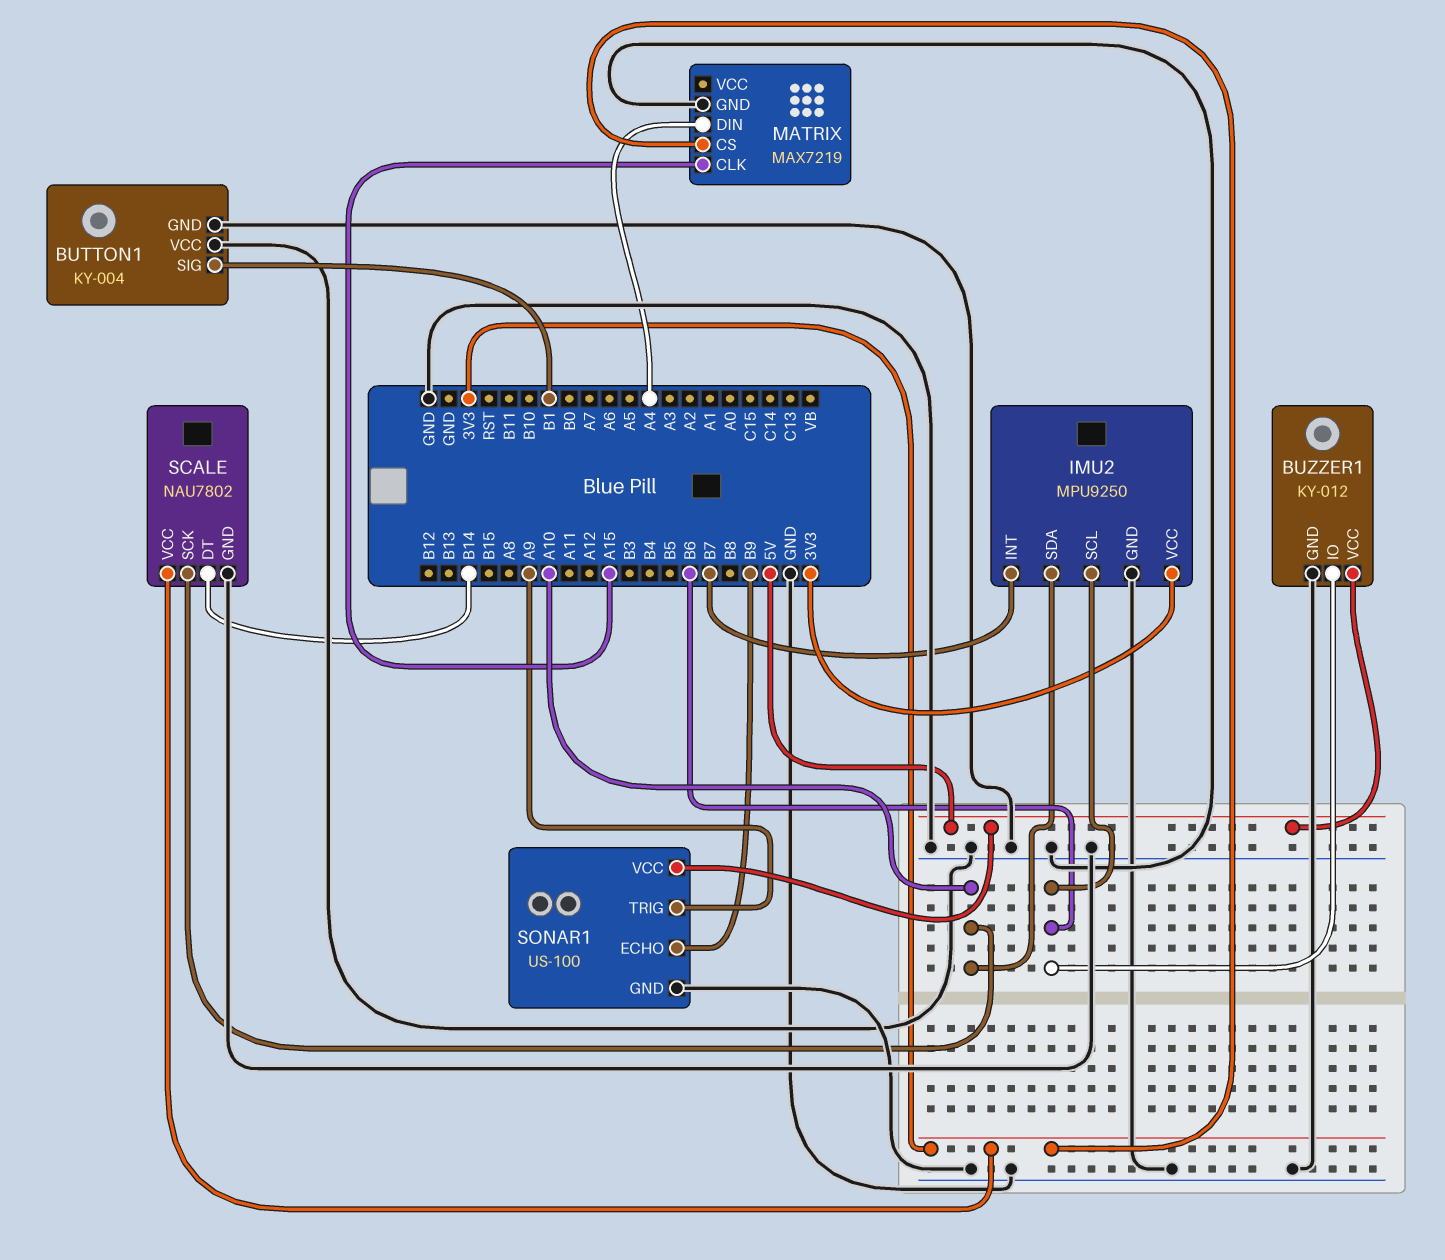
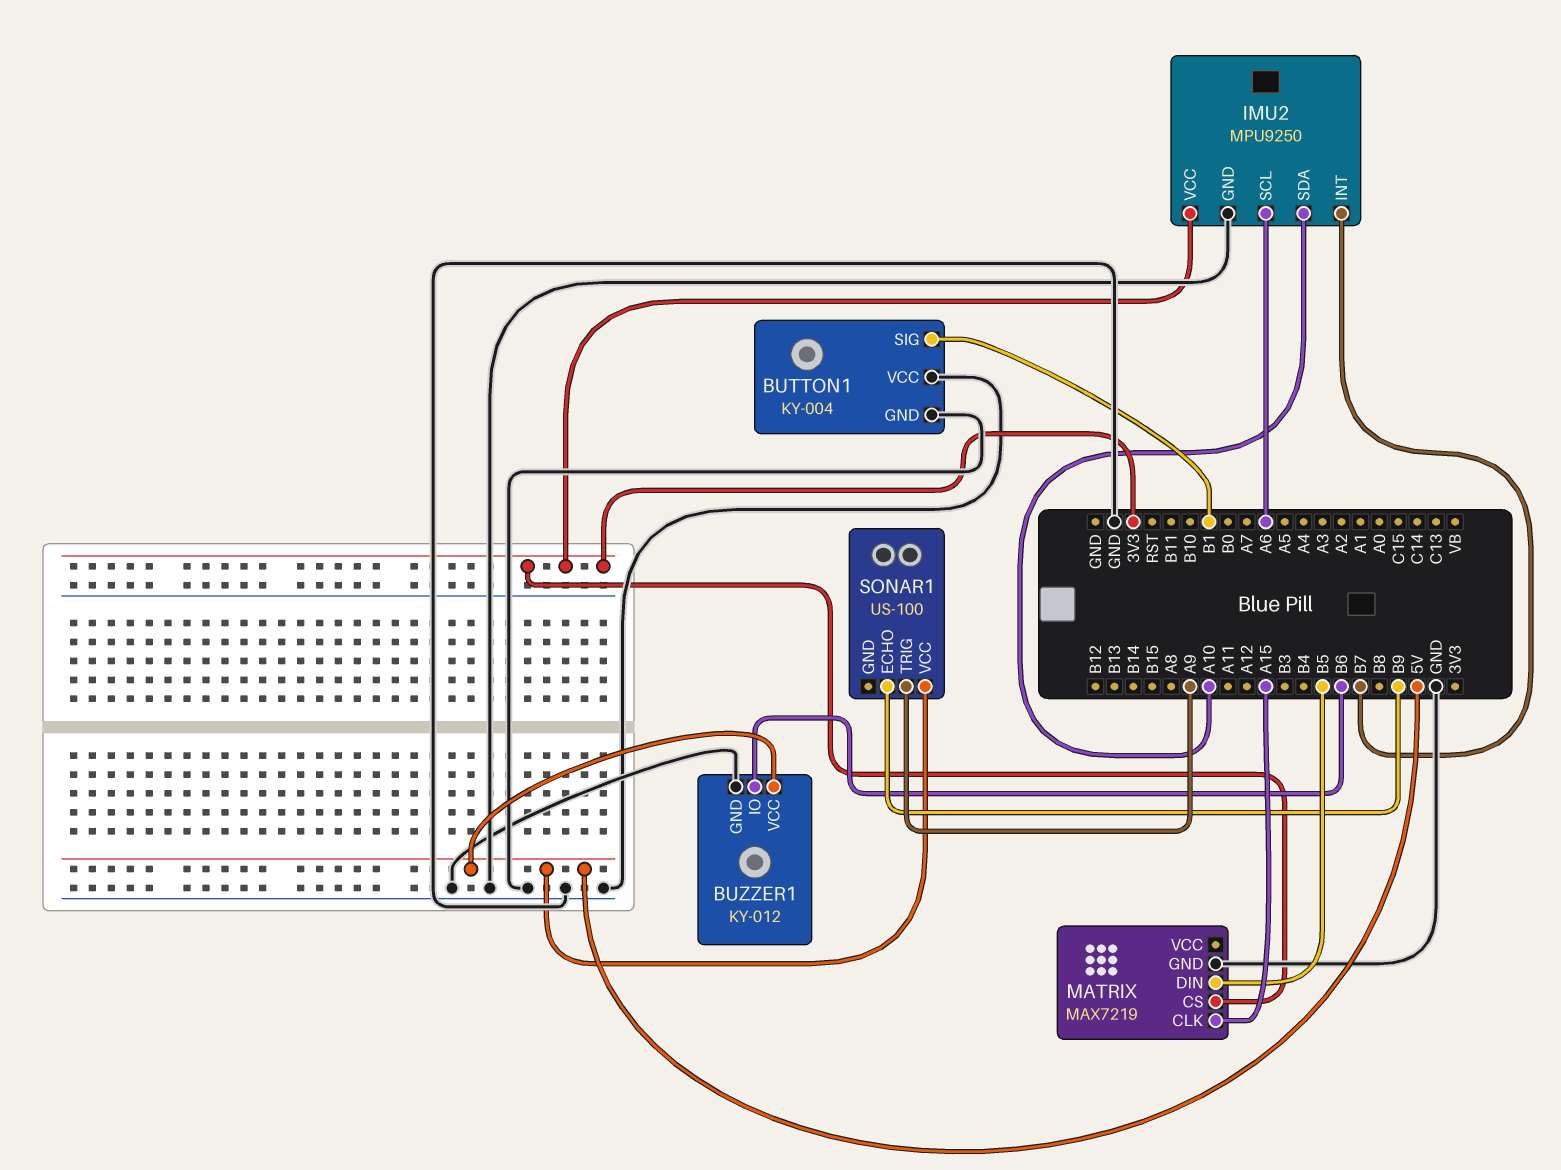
IMU2 pin SCL: B6 -> A6
MATRIX pin DIN: A4 -> B5
SCALE: NAU7802 -> none
SCALE pin DT: B14 -> none
SCALE pin GND: GND -> none
SCALE pin SCK: A10 -> none
SCALE pin VCC: 3V3 -> none
SONAR1 pin GND: GND -> none

